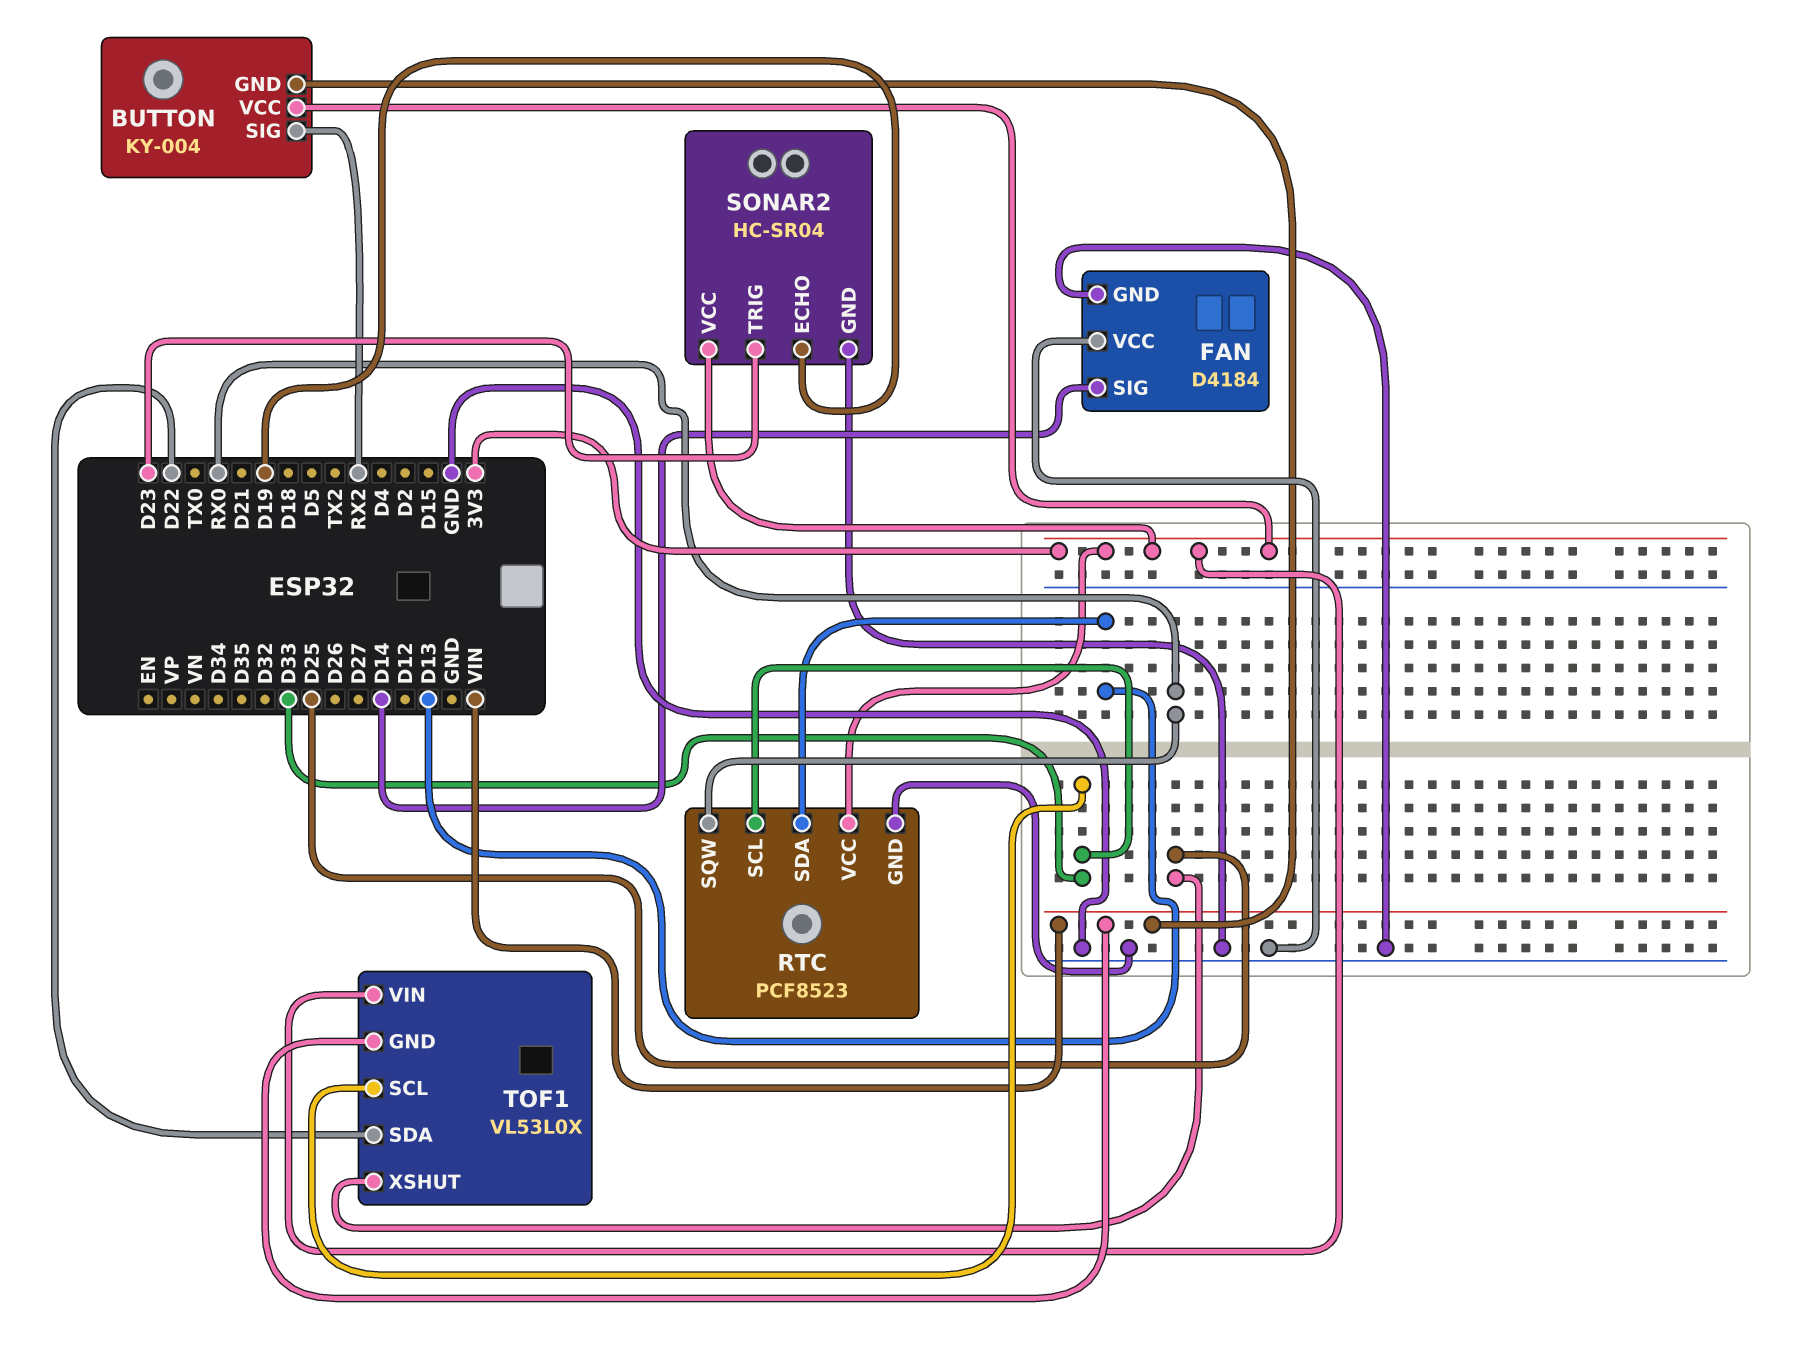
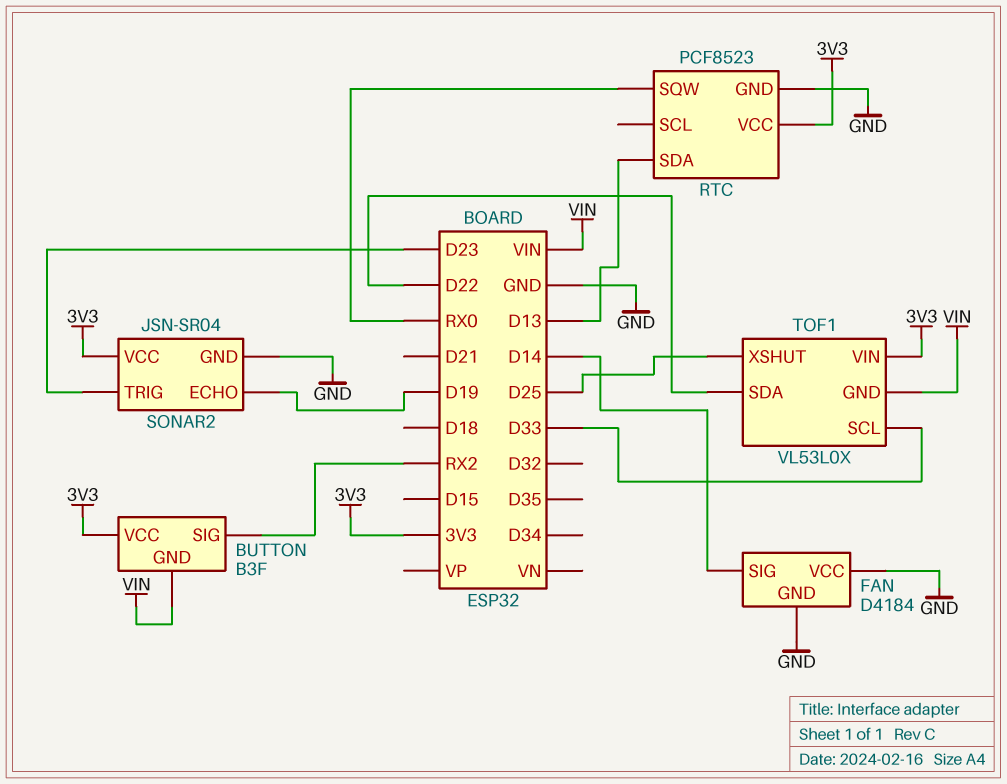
BUTTON: KY-004 -> B3F
RTC pin SCL: D33 -> none
SONAR2: HC-SR04 -> JSN-SR04

